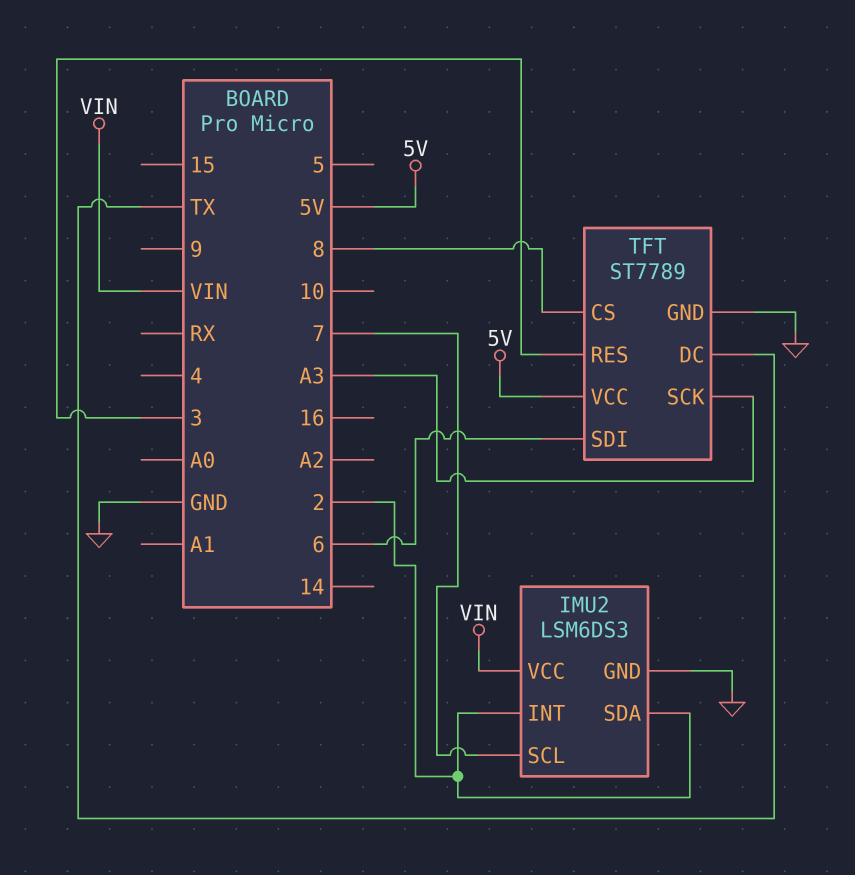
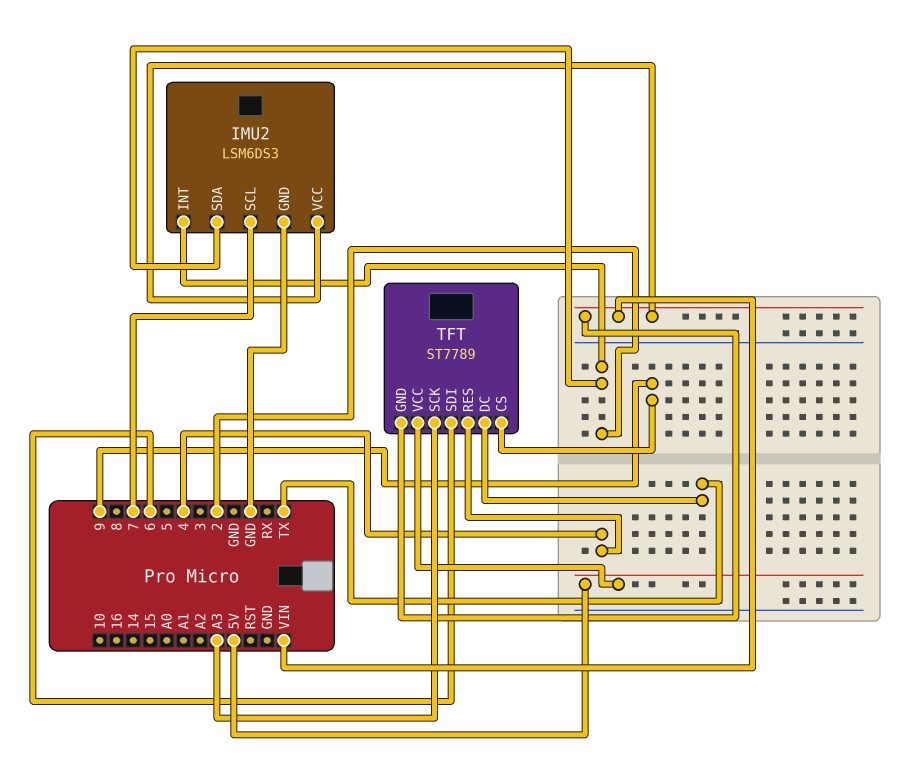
TFT pin CS: 8 -> 9
TFT pin GND: GND -> VIN
TFT pin RES: 3 -> 4

